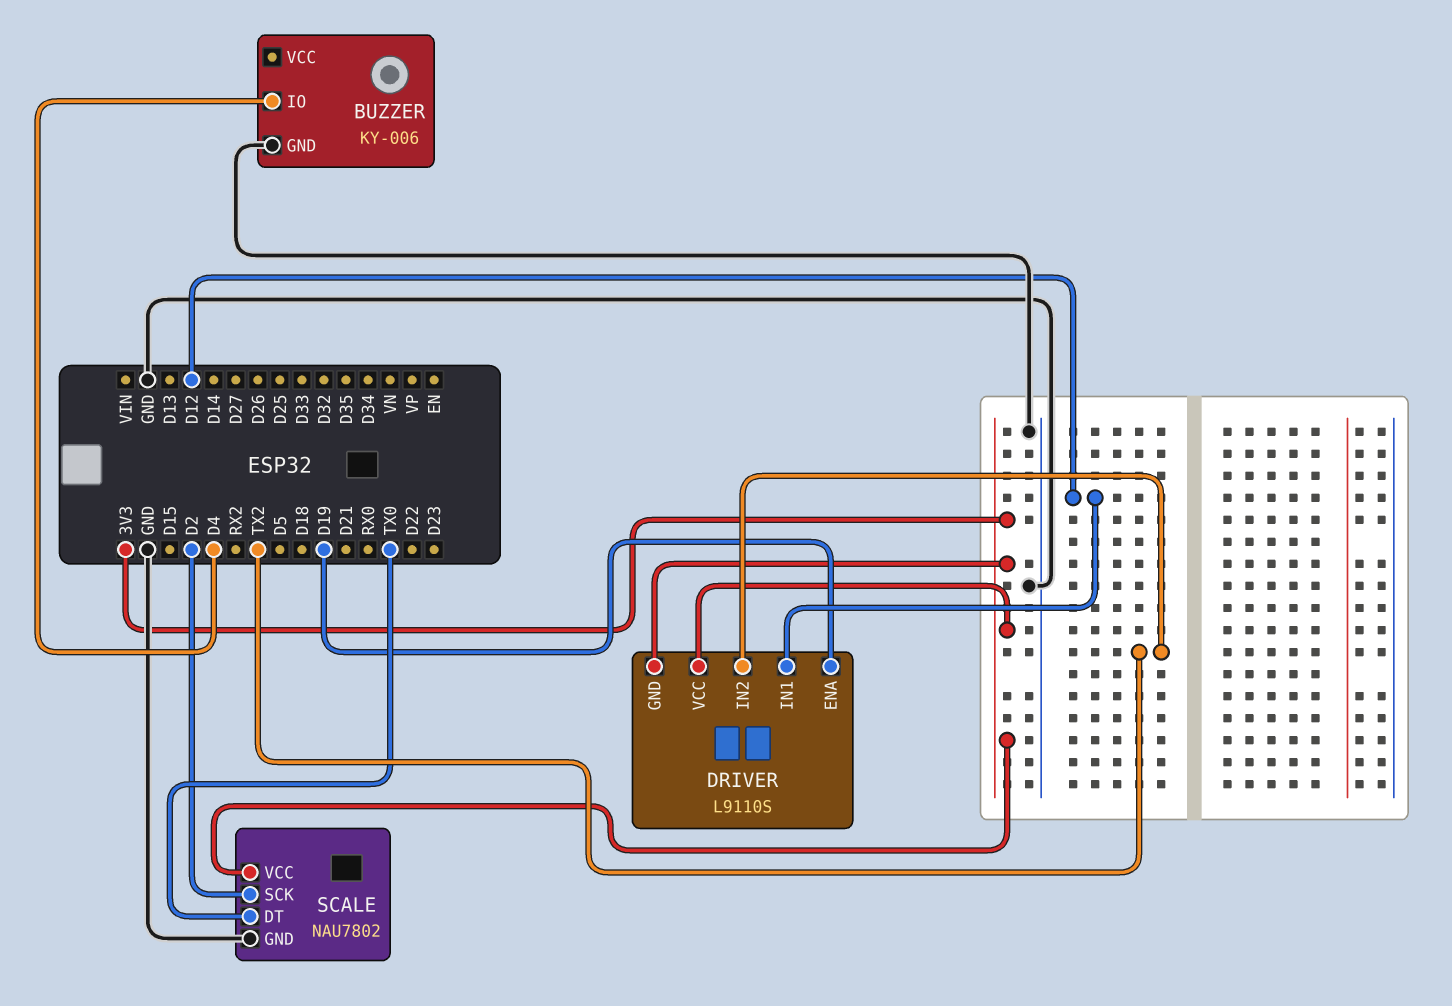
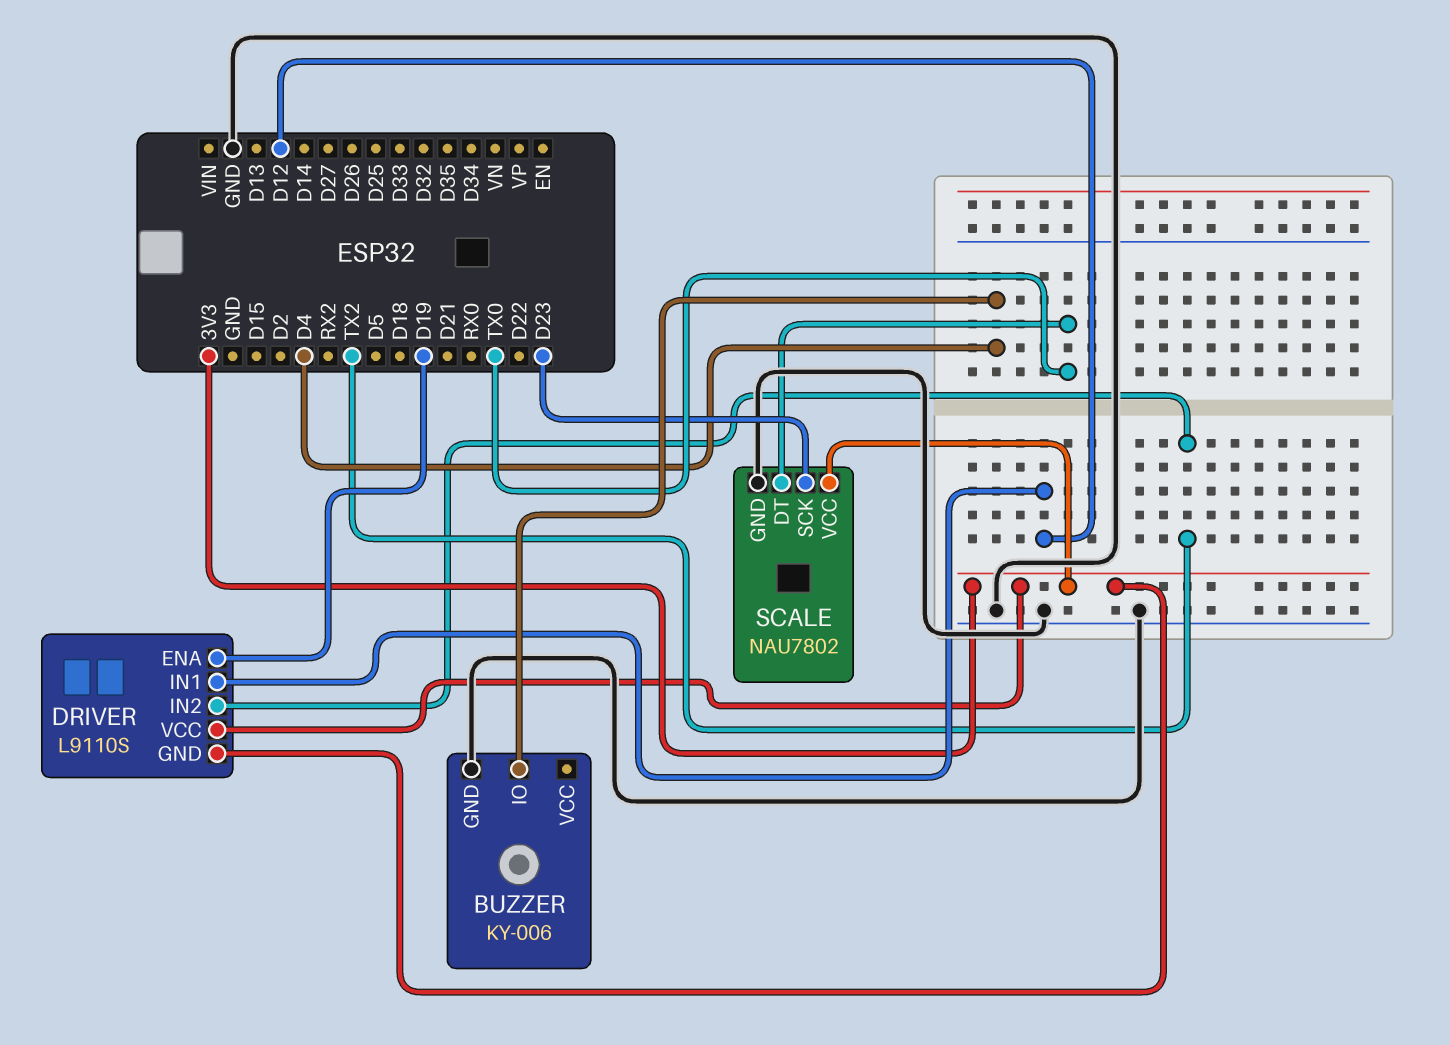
SCALE pin SCK: D2 -> D23

